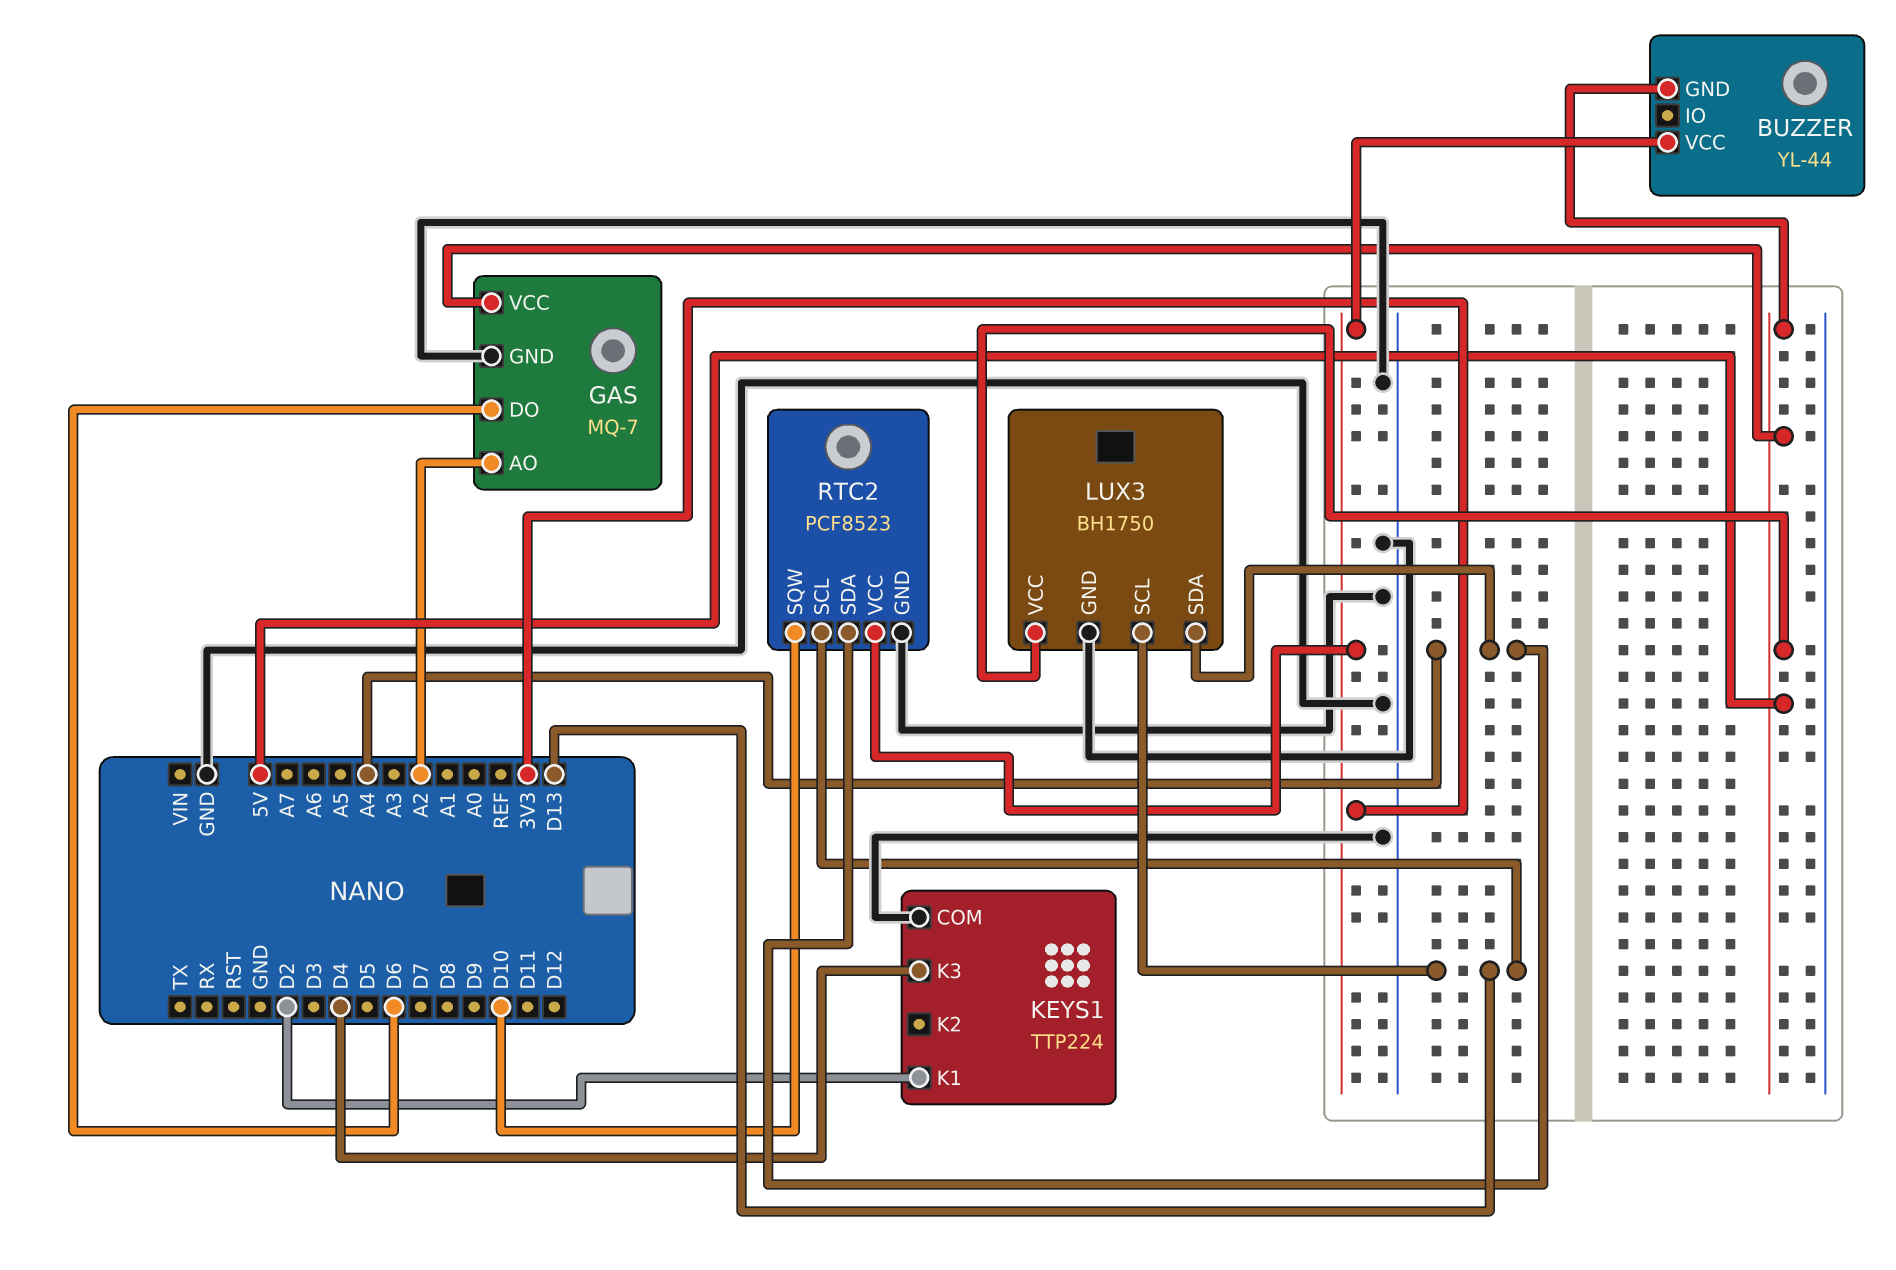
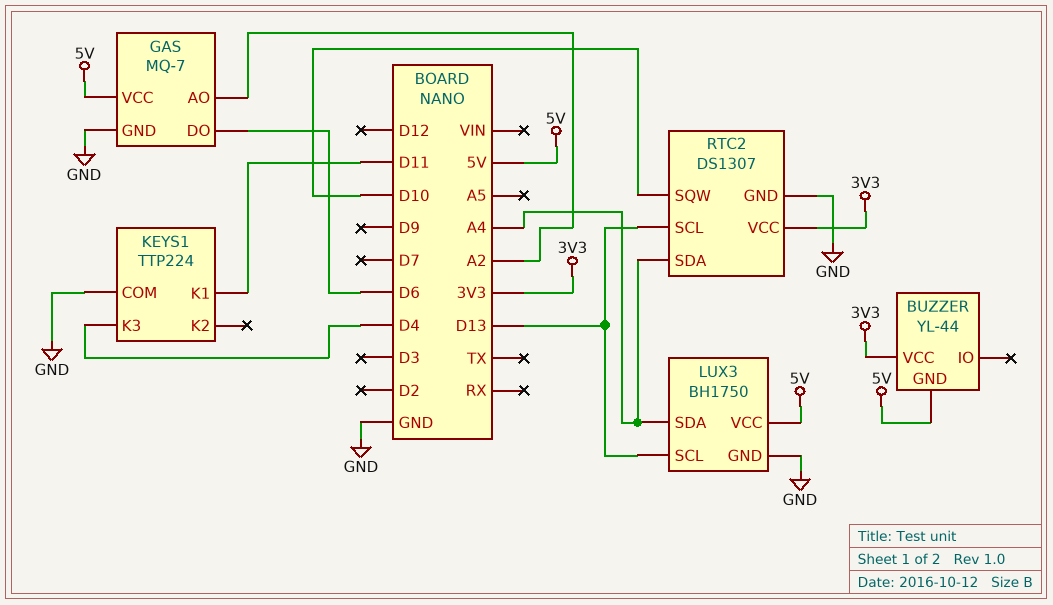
KEYS1 pin K1: D2 -> D11
RTC2: PCF8523 -> DS1307

